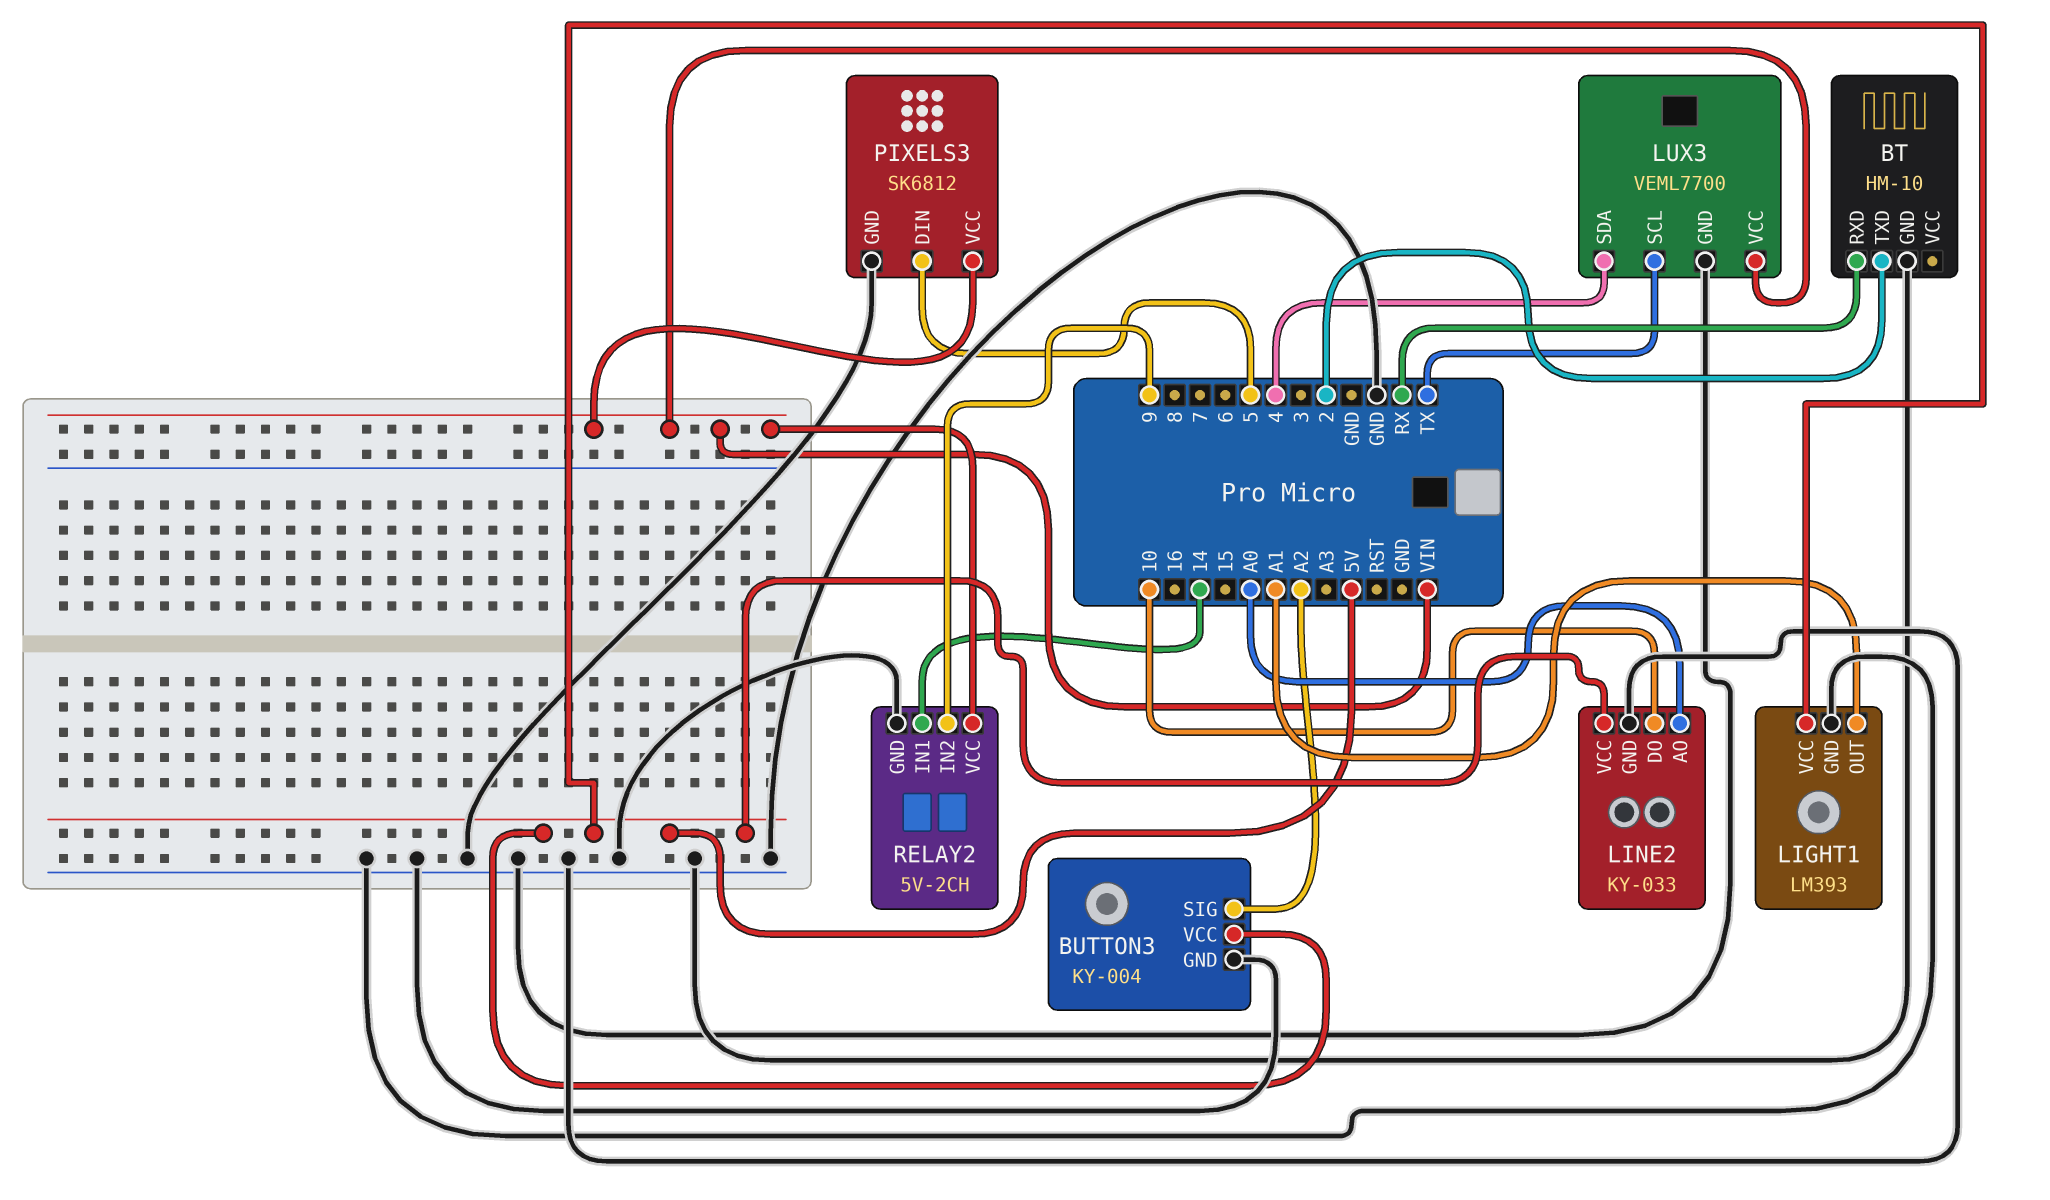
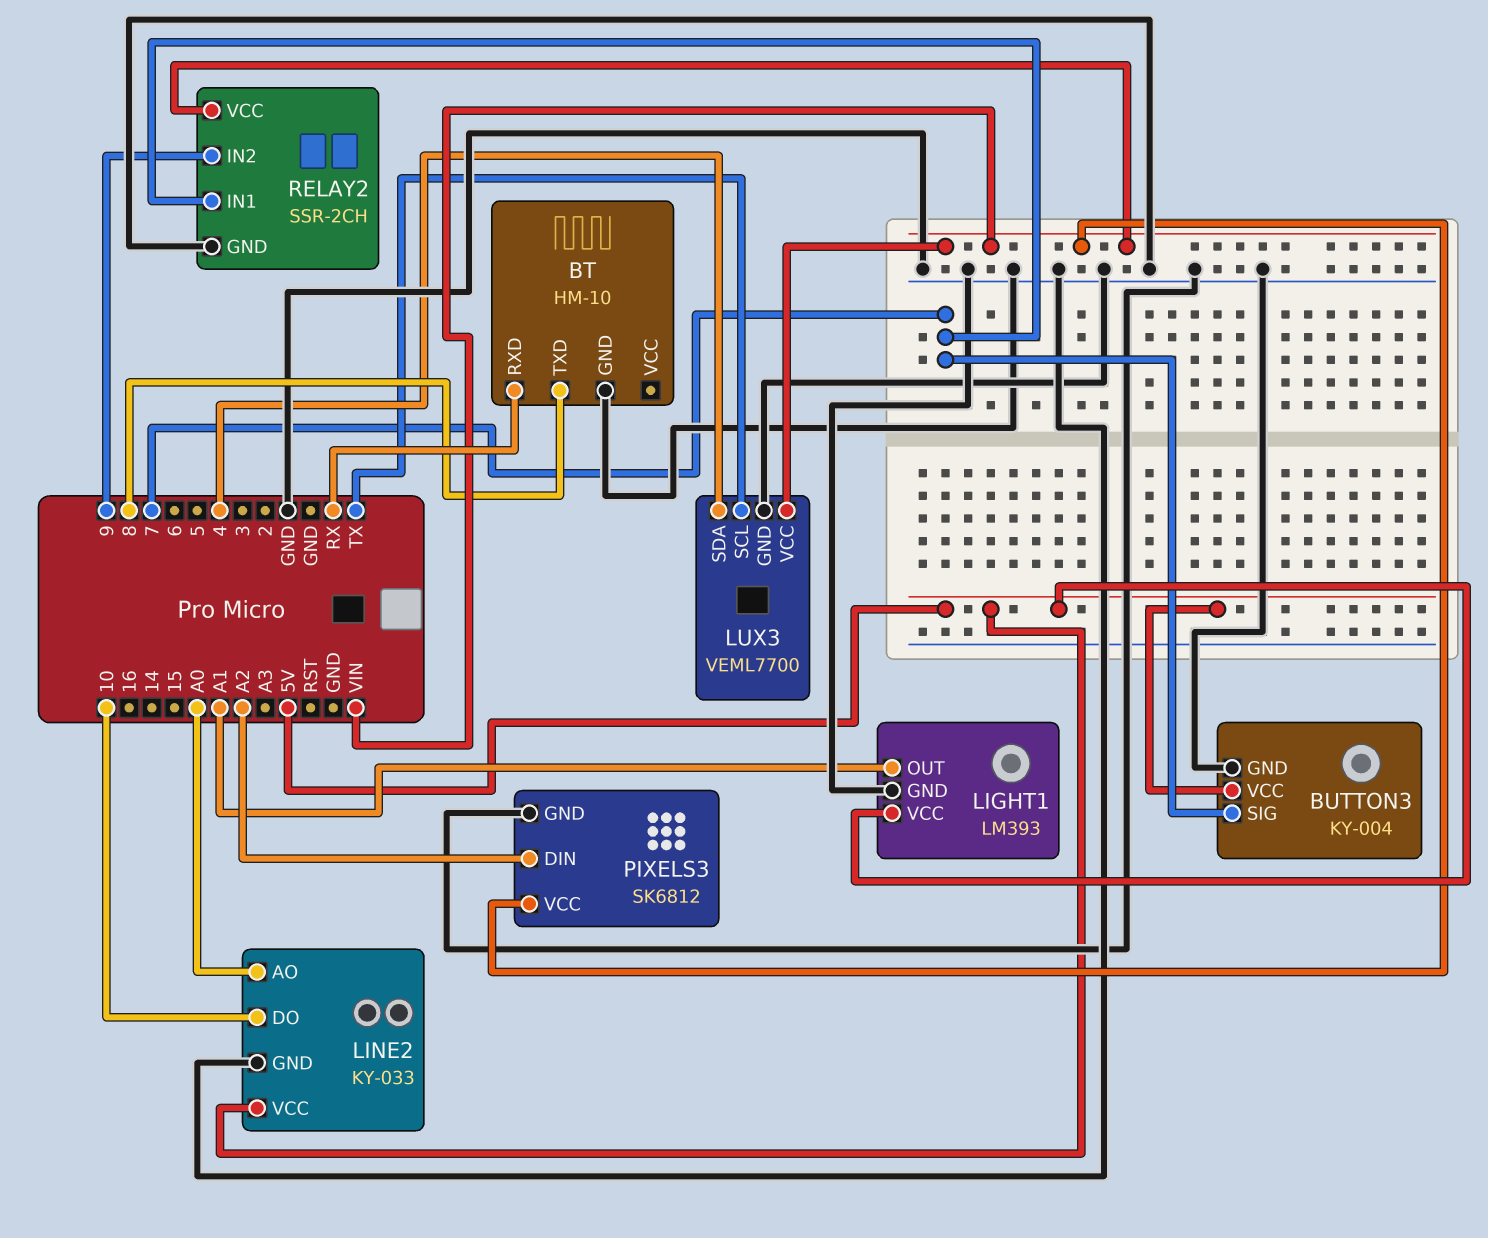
BT pin TXD: 2 -> 8
BUTTON3 pin SIG: A2 -> 7
PIXELS3 pin DIN: 5 -> A2
RELAY2: 5V-2CH -> SSR-2CH
RELAY2 pin IN1: 14 -> 7

